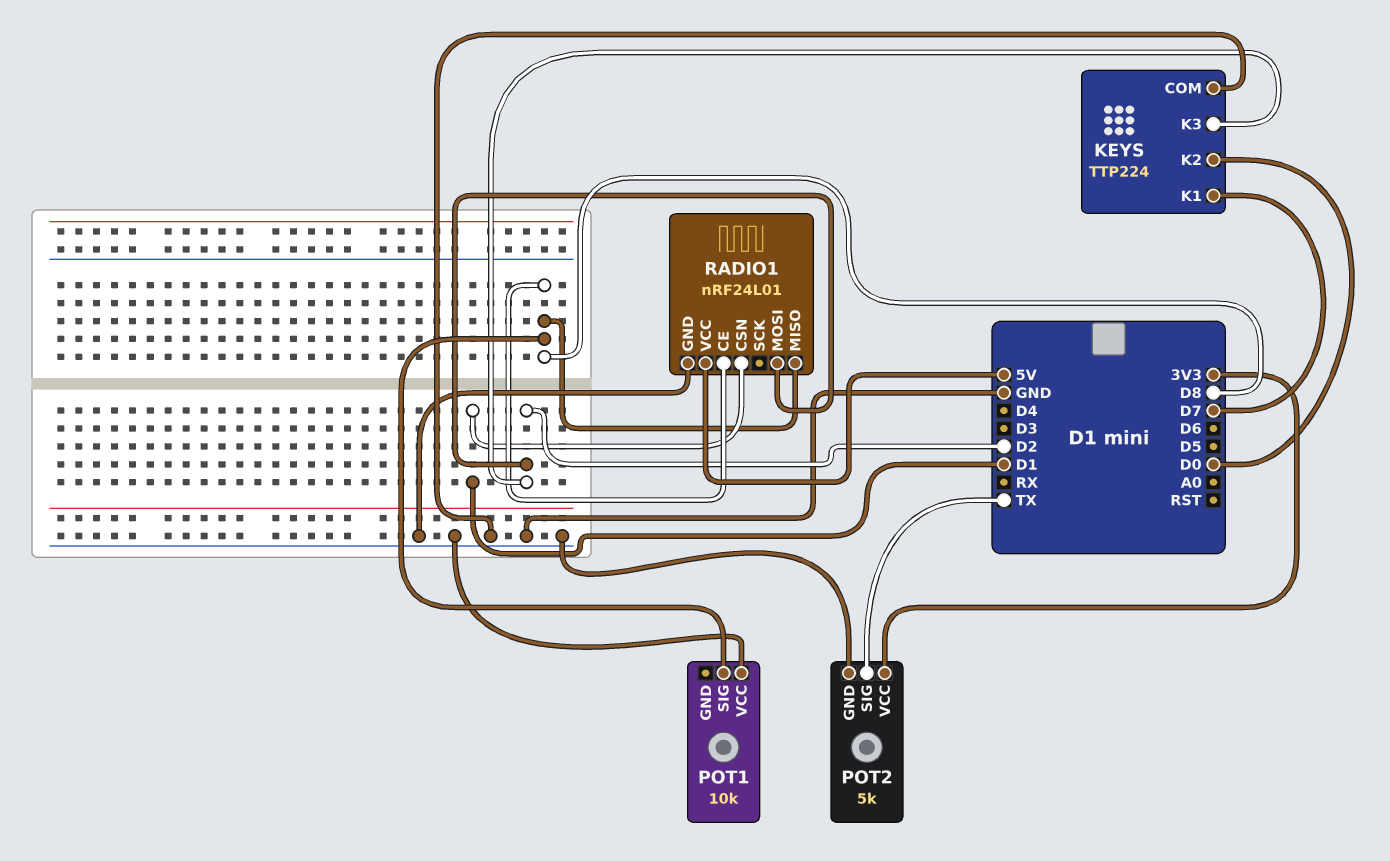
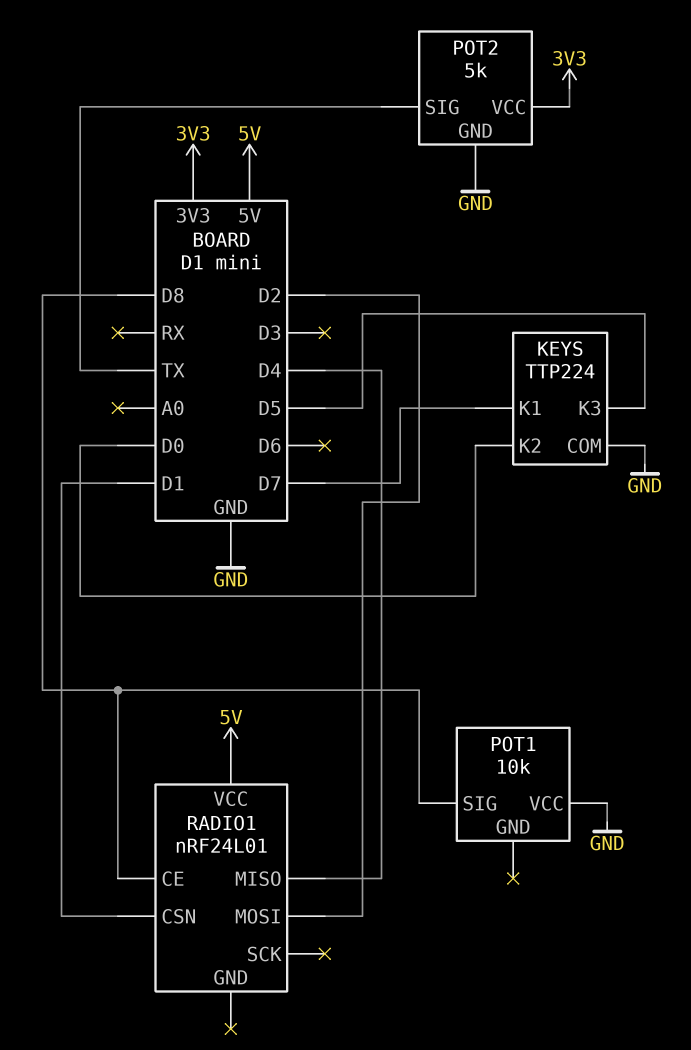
KEYS pin K3: D2 -> D5
RADIO1 pin GND: GND -> none
RADIO1 pin MISO: D8 -> D4

